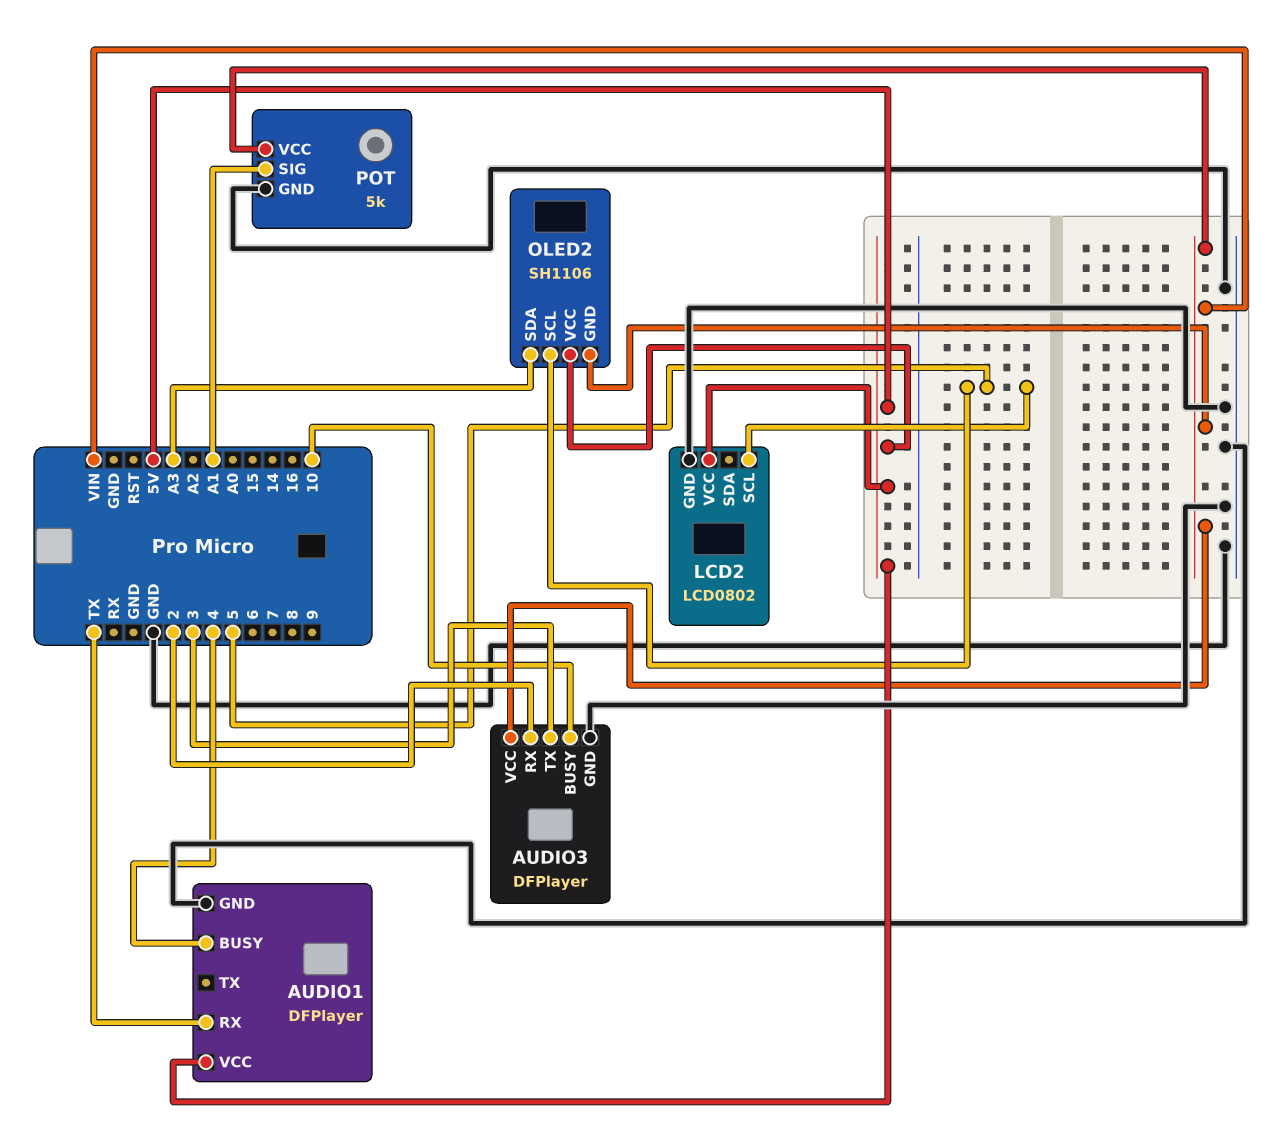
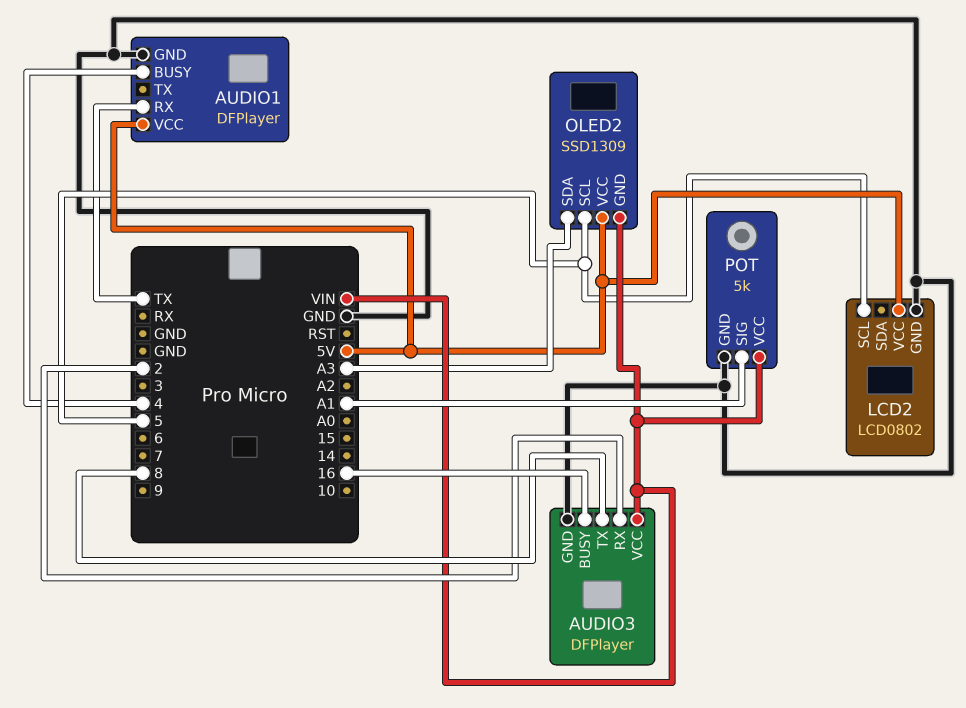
AUDIO3 pin BUSY: 10 -> 16
AUDIO3 pin TX: 3 -> 8
OLED2: SH1106 -> SSD1309

